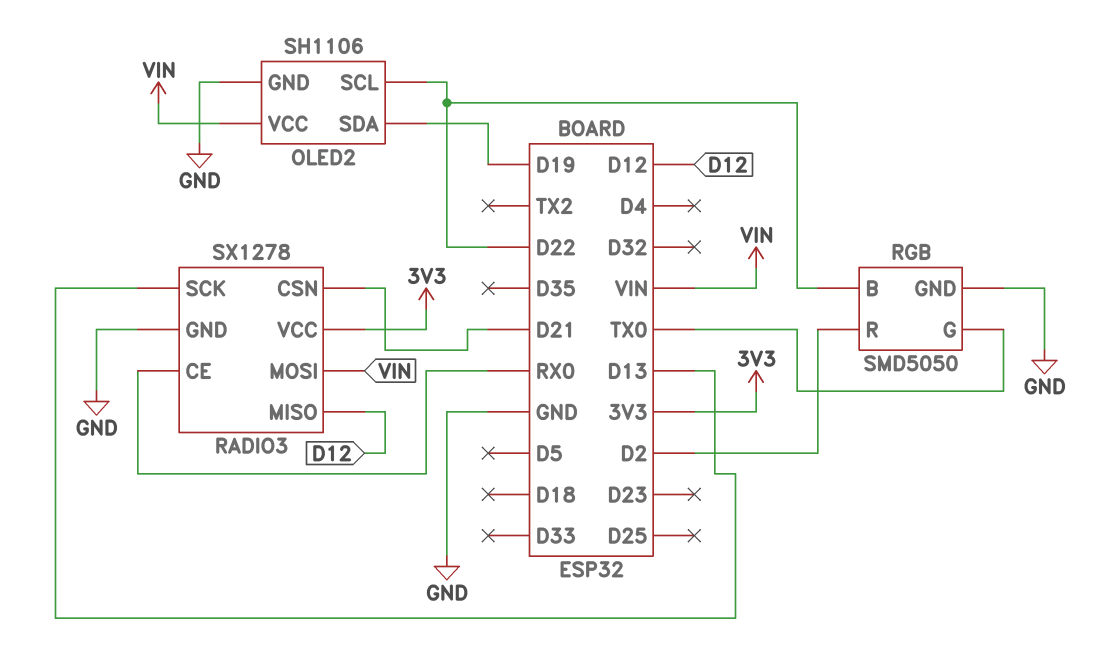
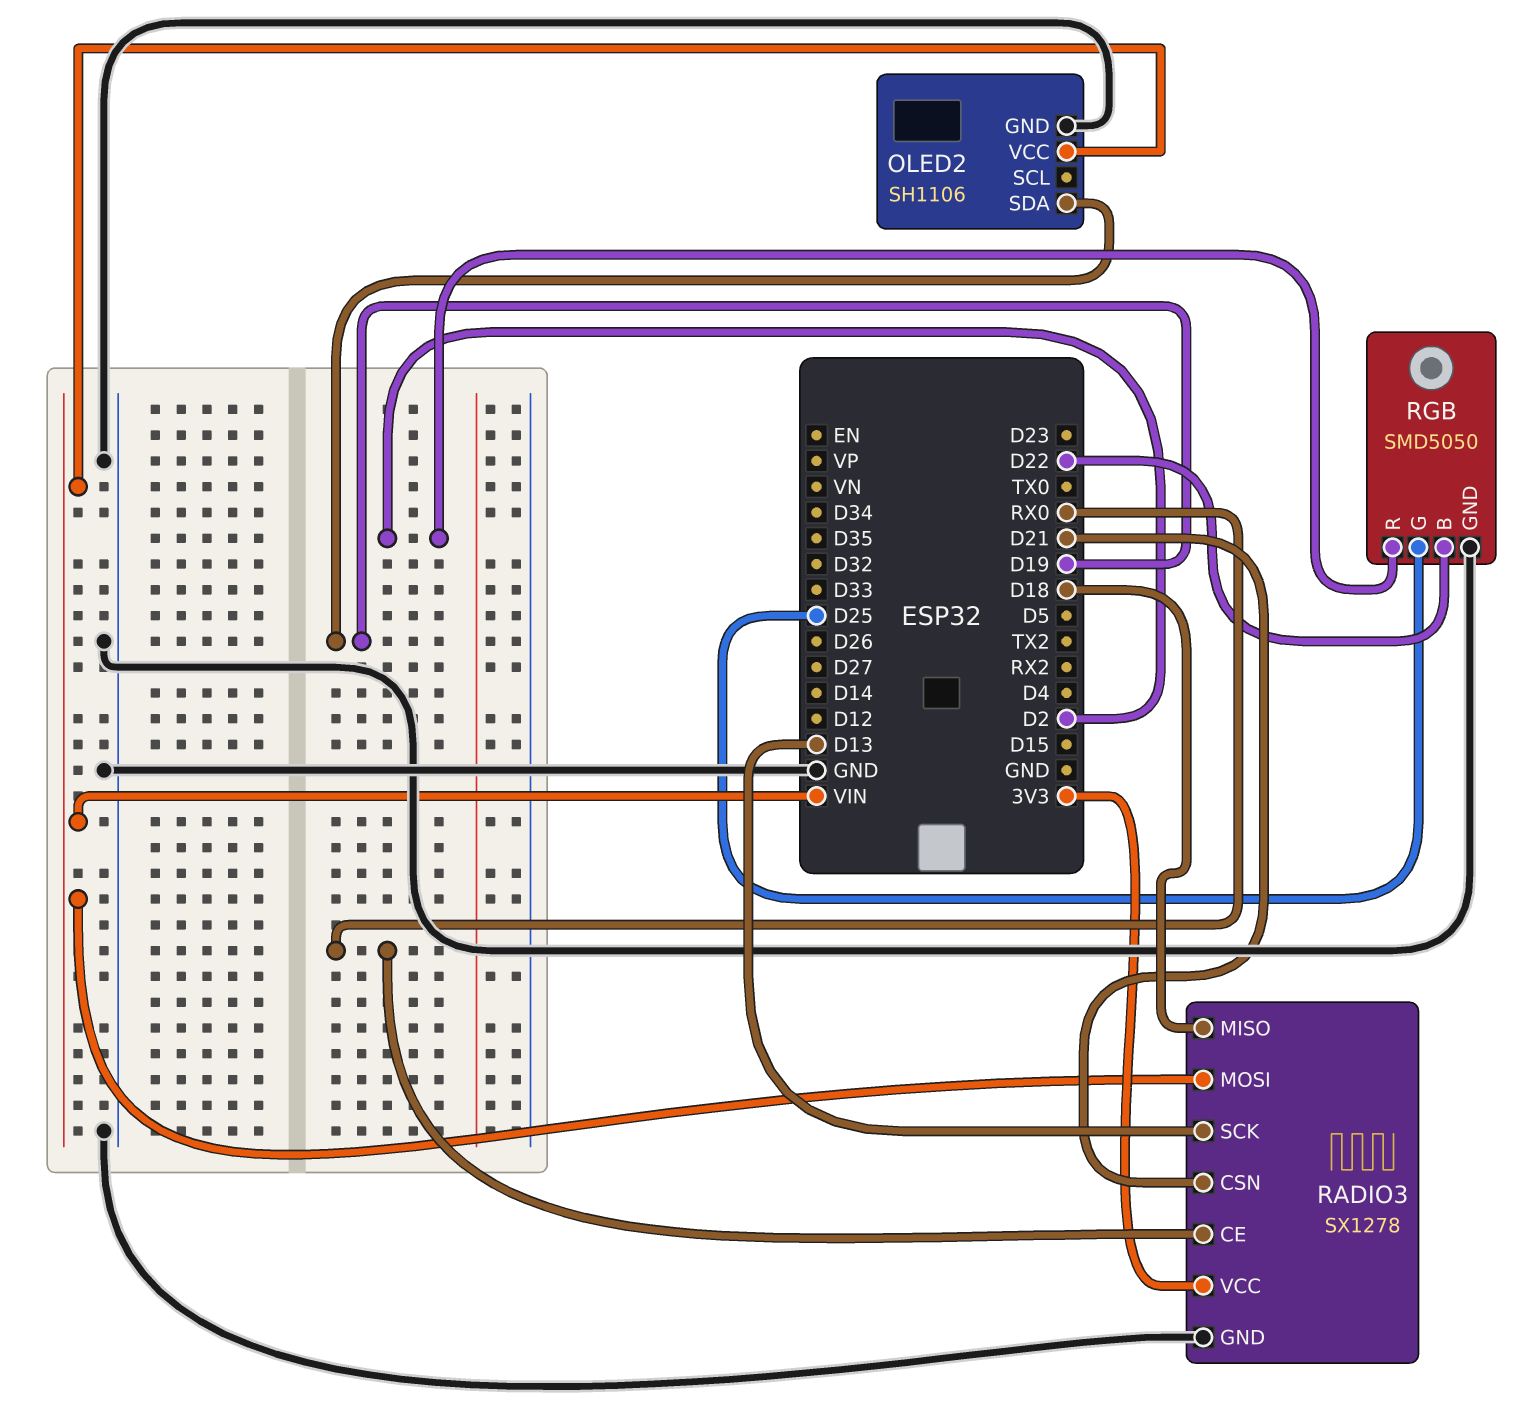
OLED2 pin SCL: D22 -> none
RADIO3 pin MISO: D12 -> D18
RGB pin G: TX0 -> D25

